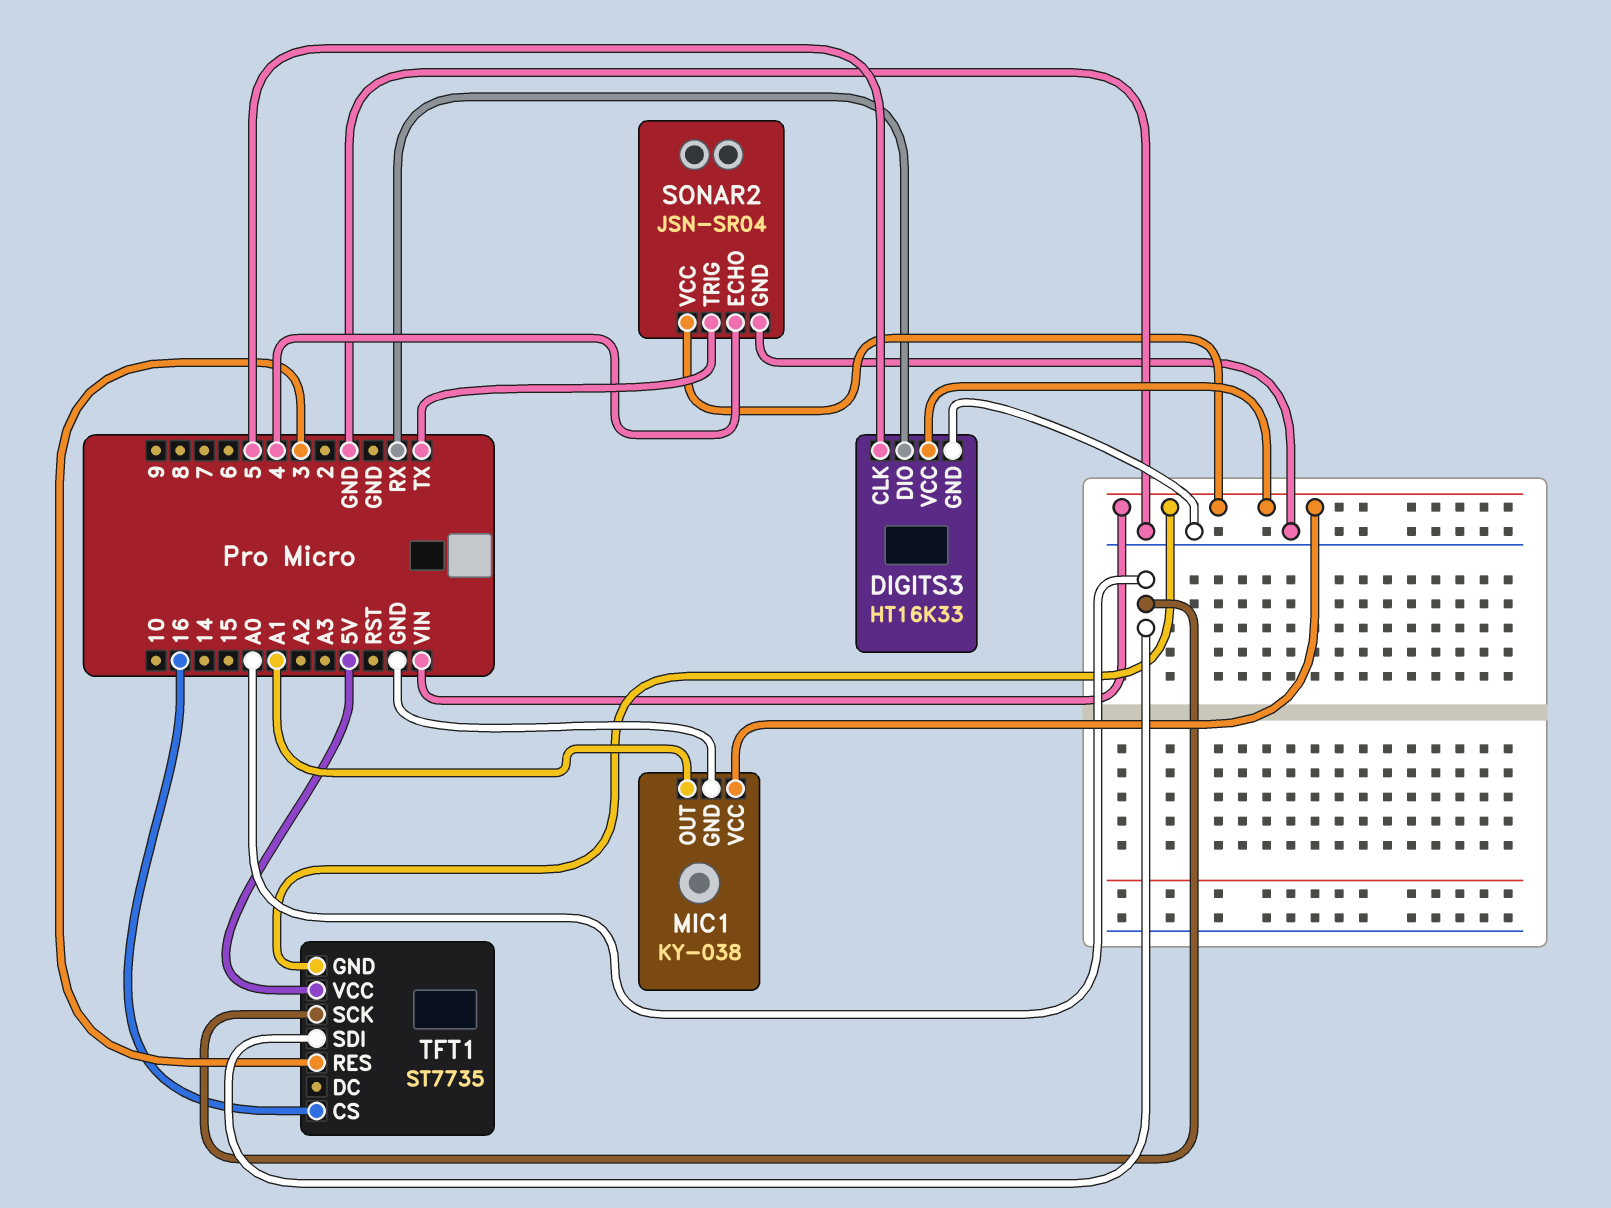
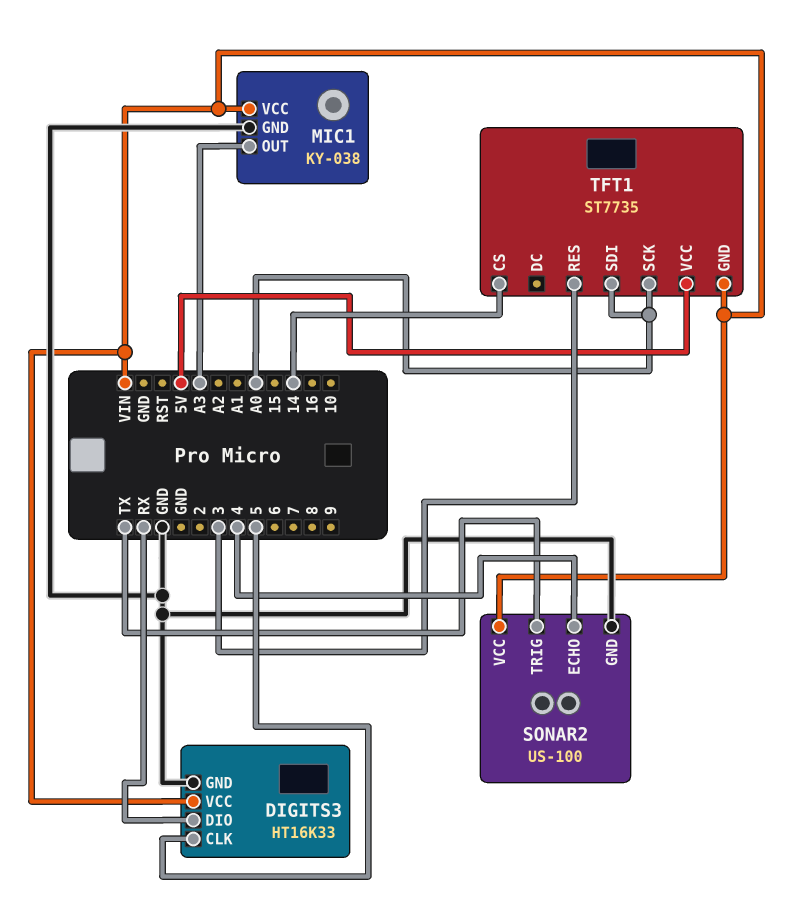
MIC1 pin OUT: A1 -> A3
SONAR2: JSN-SR04 -> US-100
TFT1 pin CS: 16 -> 14

